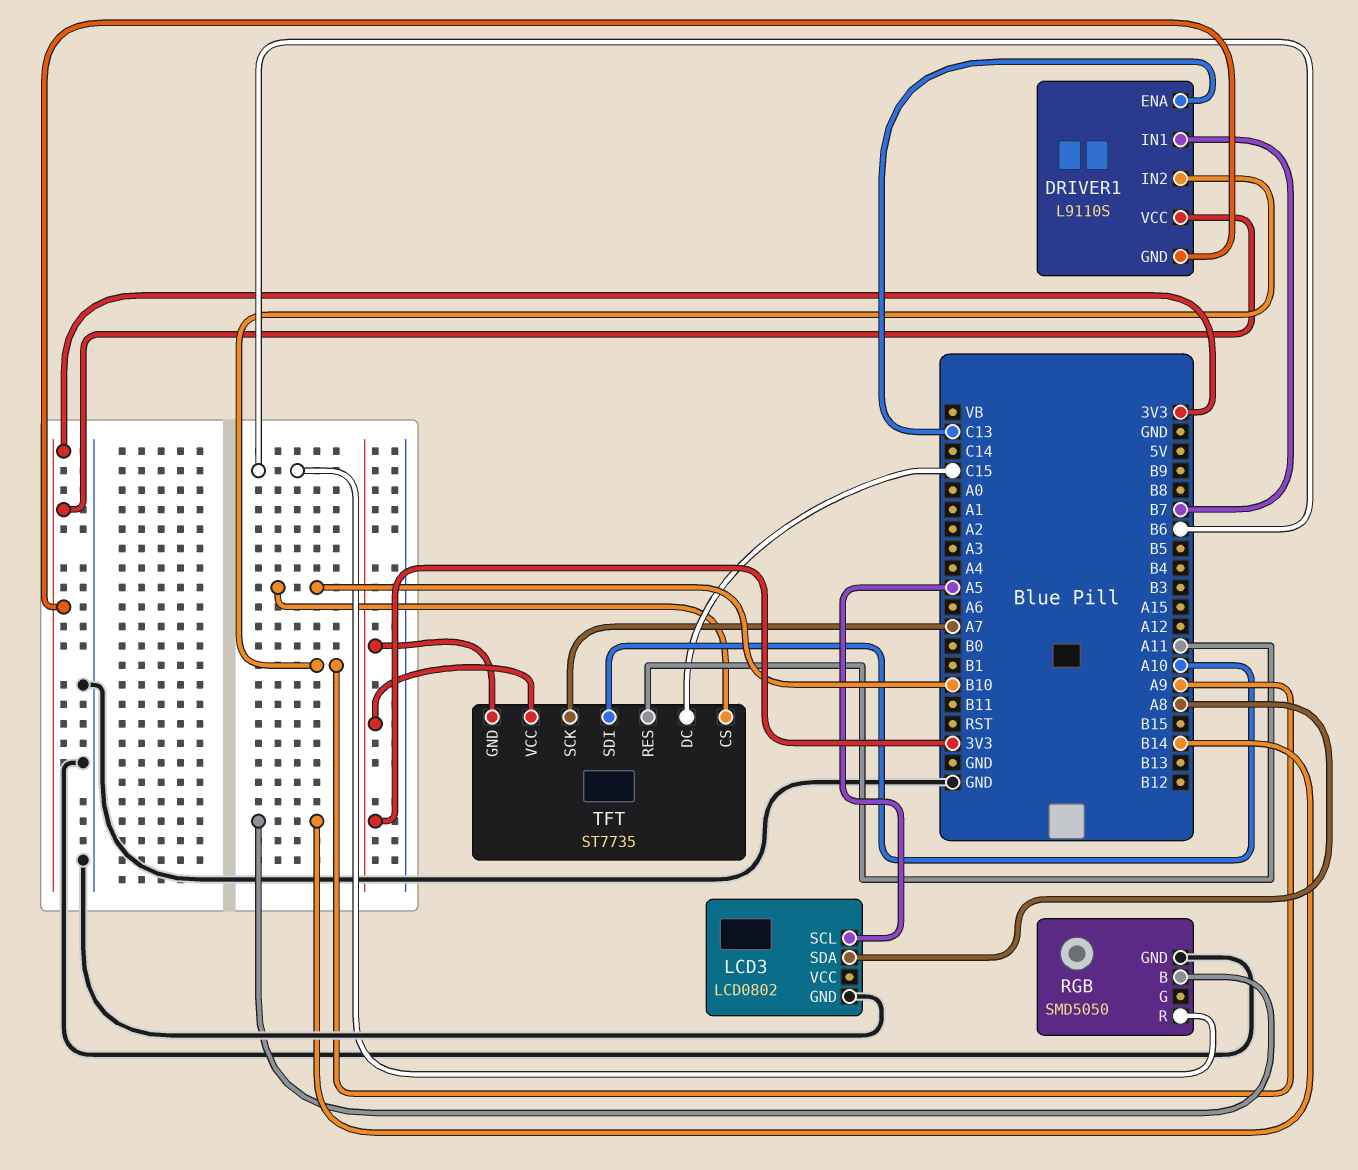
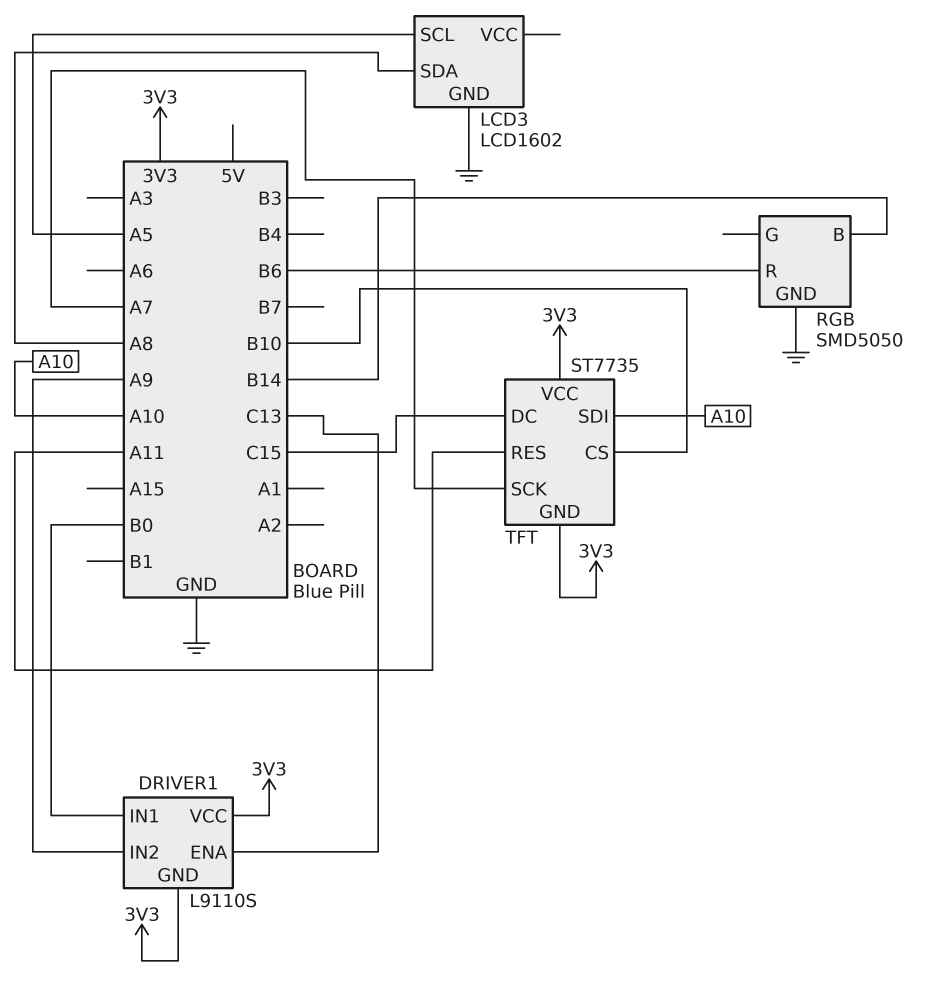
DRIVER1 pin IN1: B7 -> B0
LCD3: LCD0802 -> LCD1602

